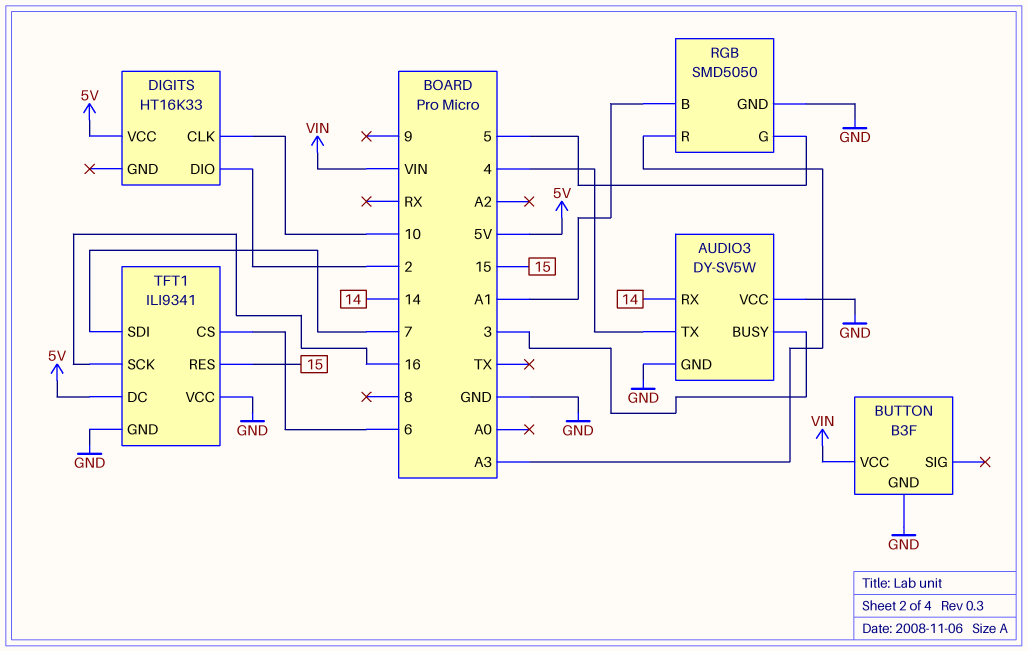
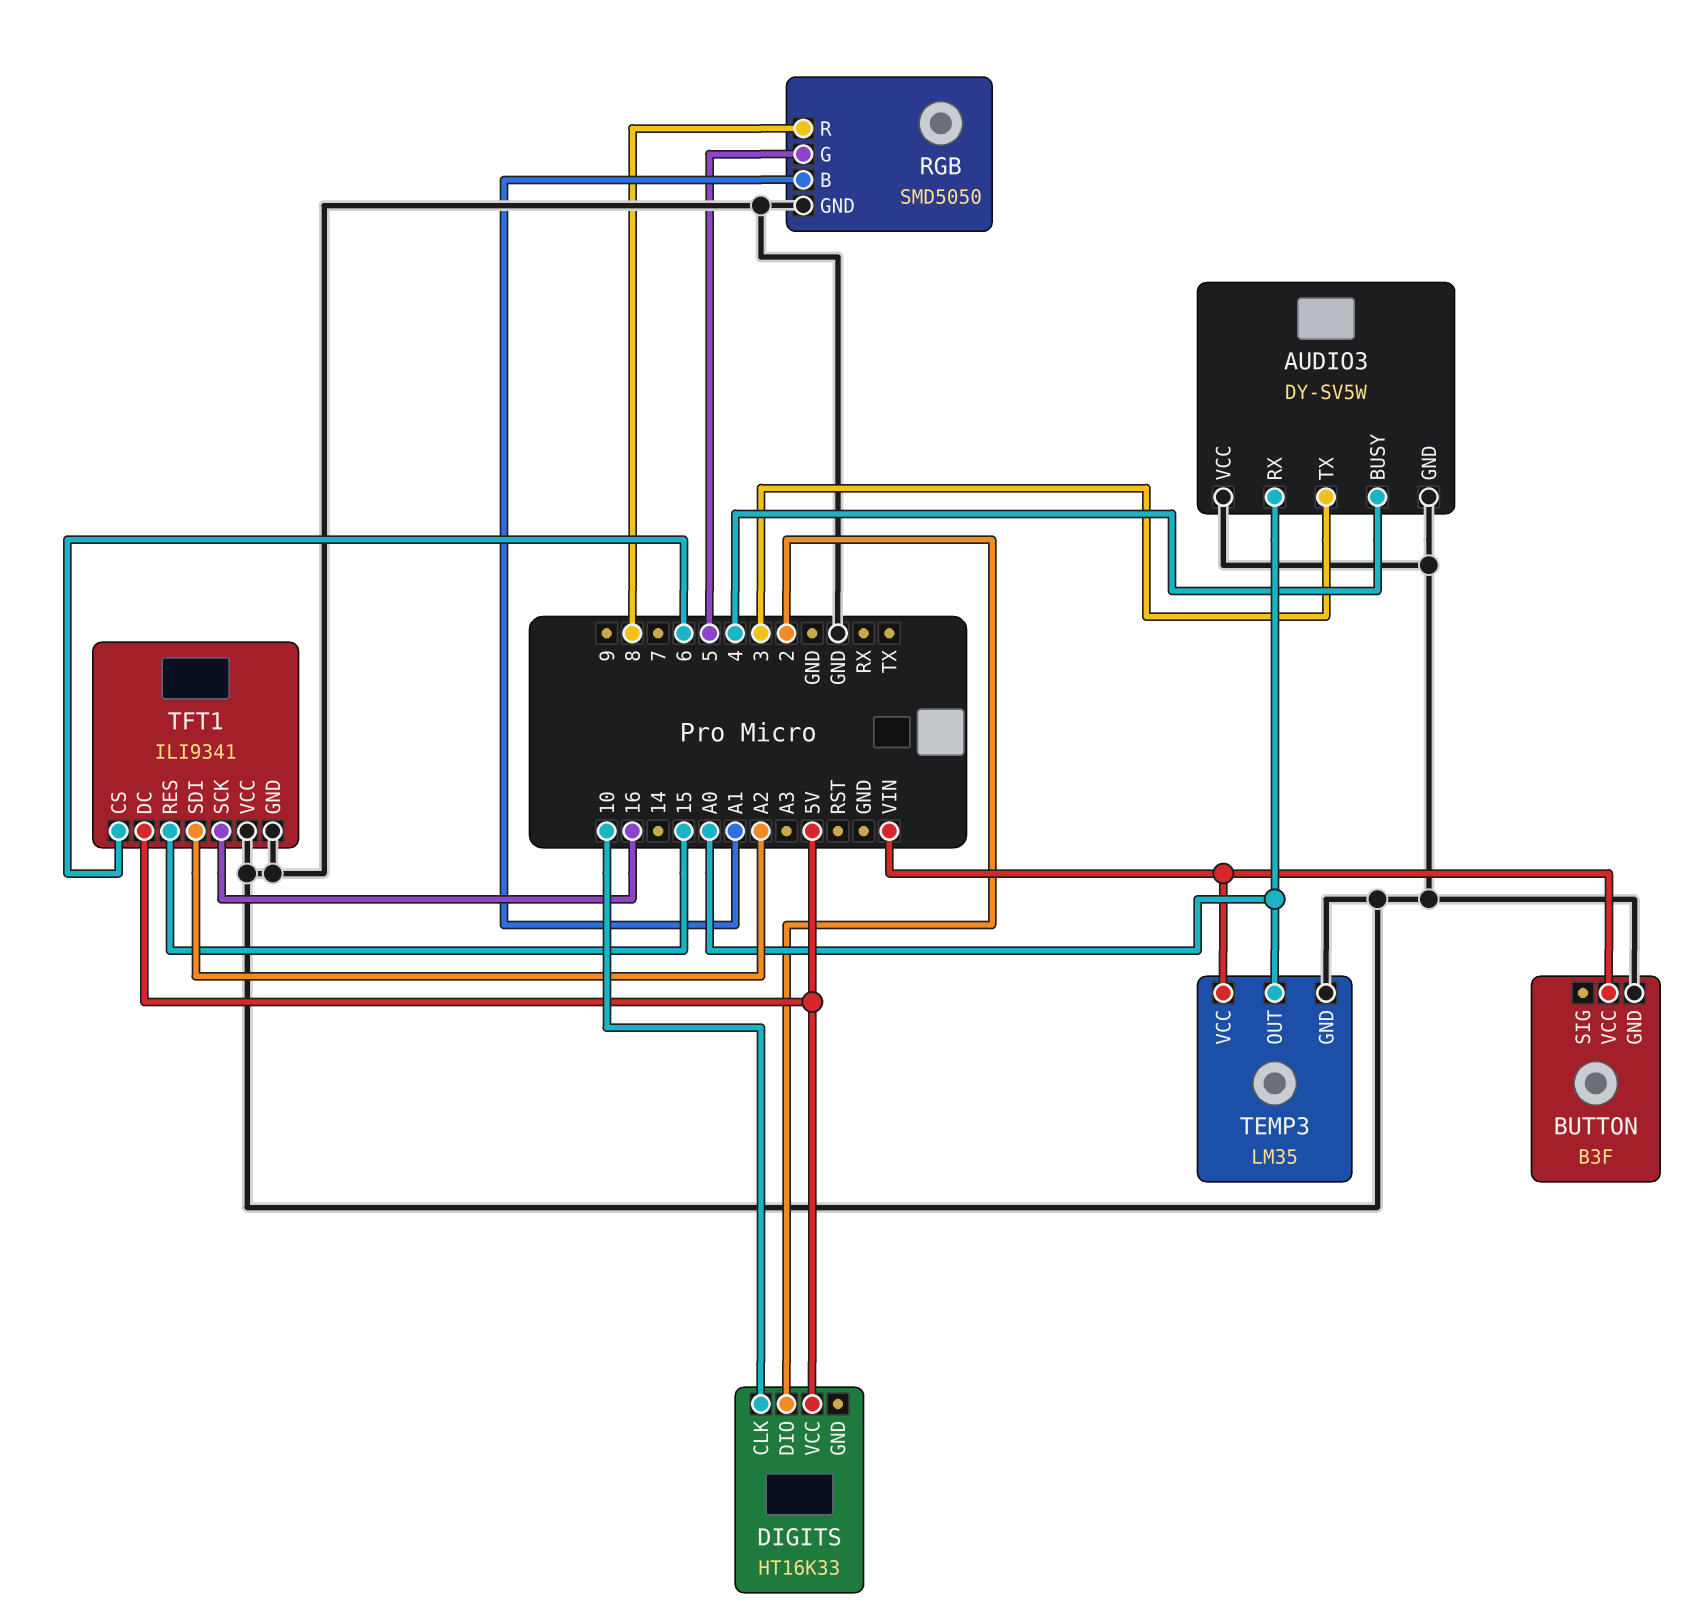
AUDIO3 pin BUSY: 3 -> 4
AUDIO3 pin RX: 14 -> A0
AUDIO3 pin TX: 4 -> 3
RGB pin R: A3 -> 8
TEMP3: none -> LM35
TEMP3 pin GND: none -> GND
TEMP3 pin OUT: none -> A0
TEMP3 pin VCC: none -> VIN
TFT1 pin SDI: 7 -> A2

